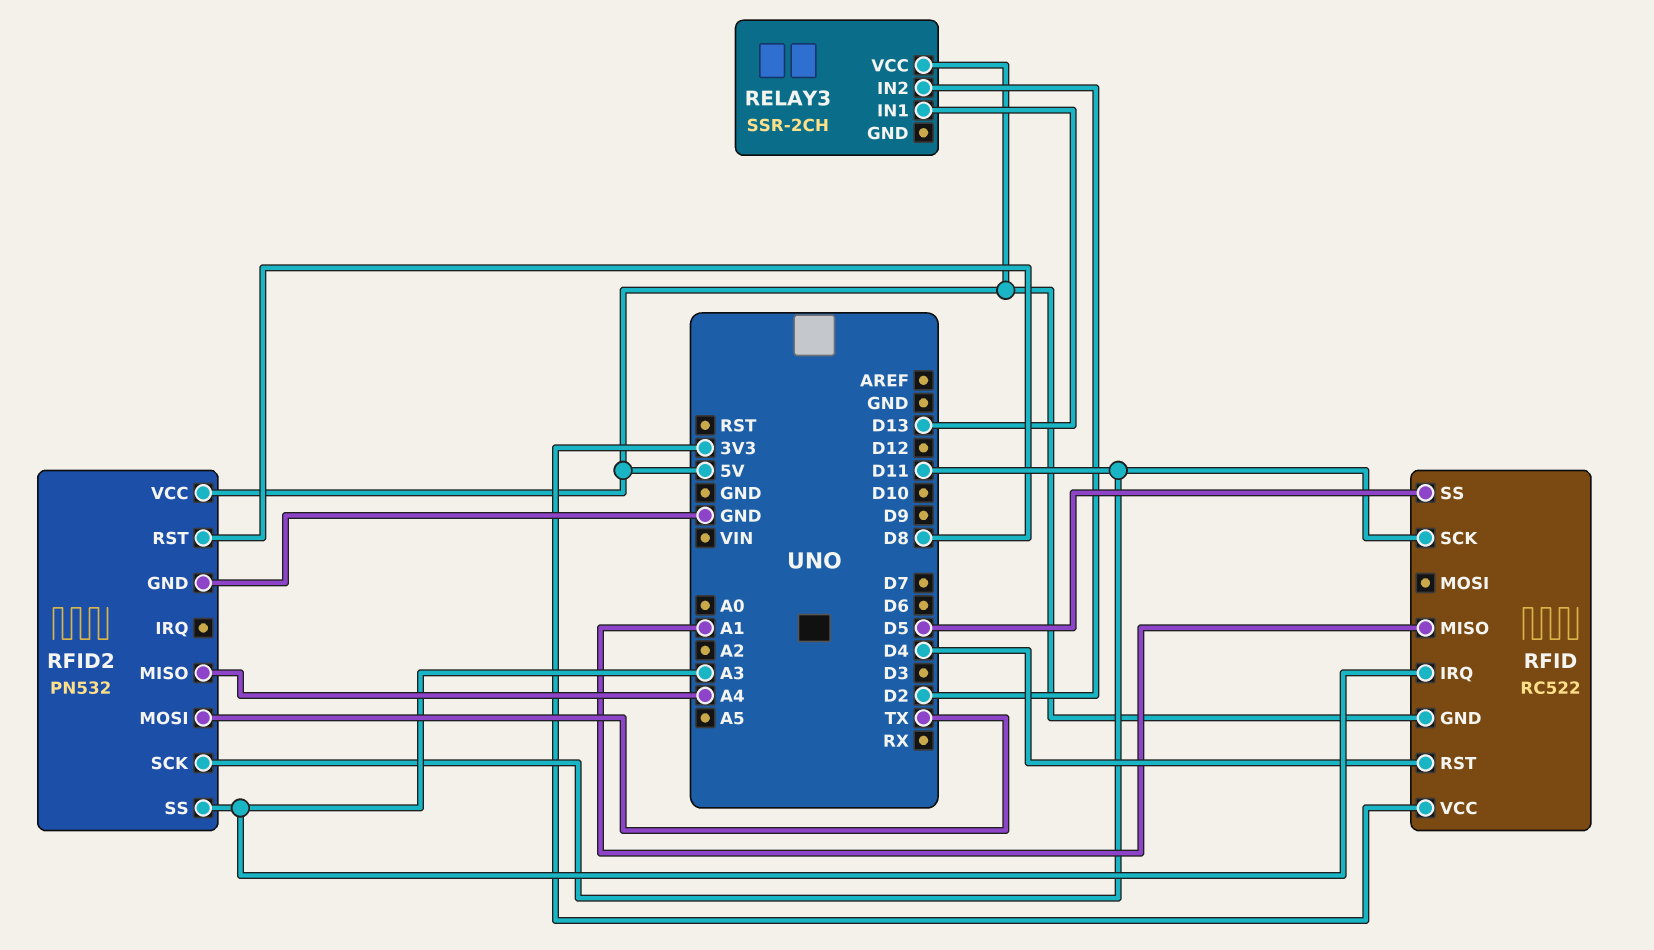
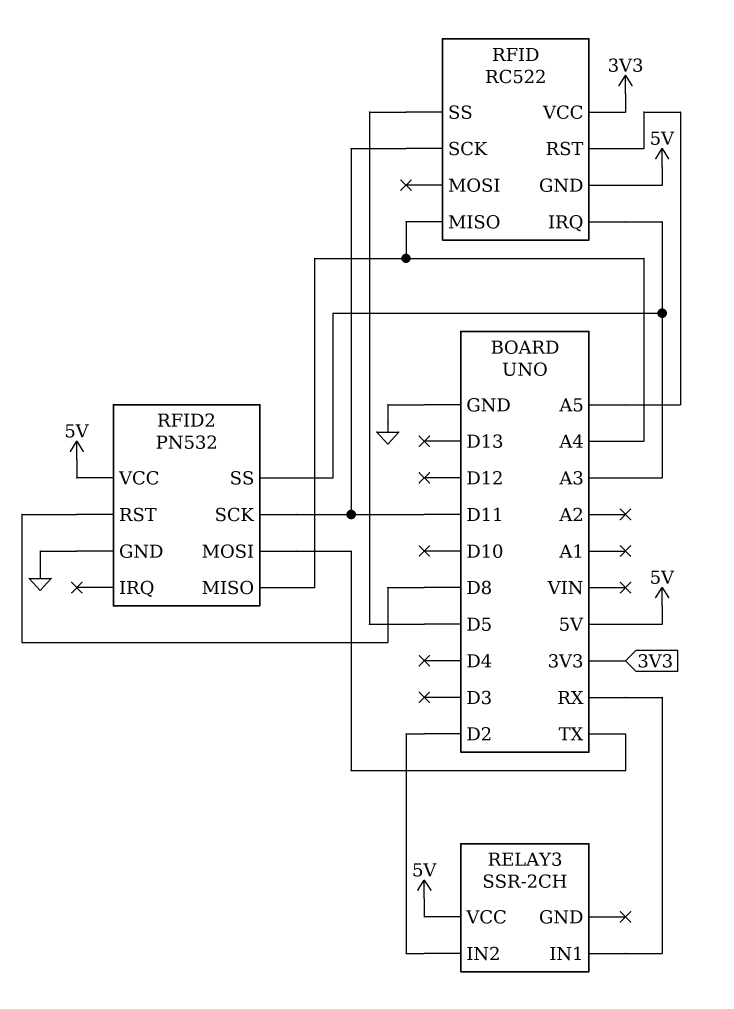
RELAY3 pin IN1: D13 -> RX
RFID pin MISO: A1 -> A4
RFID pin RST: D4 -> A5

